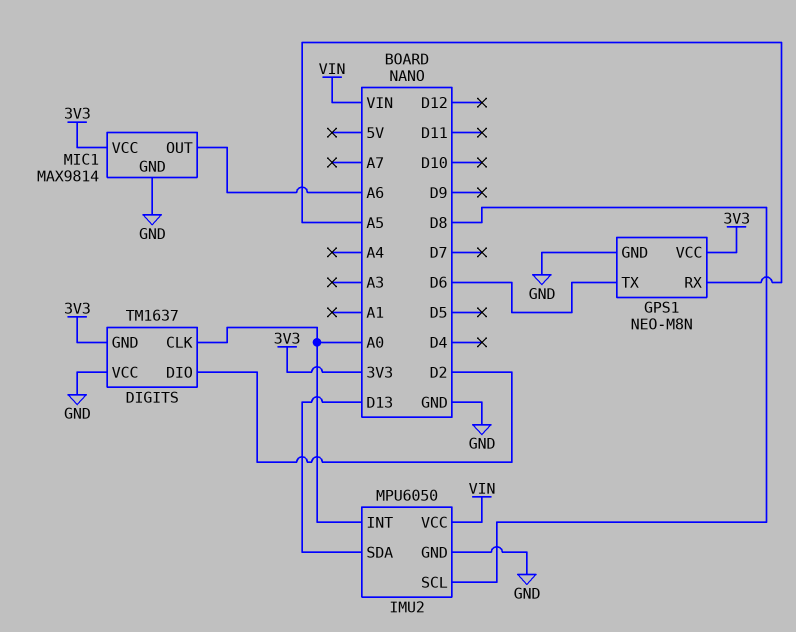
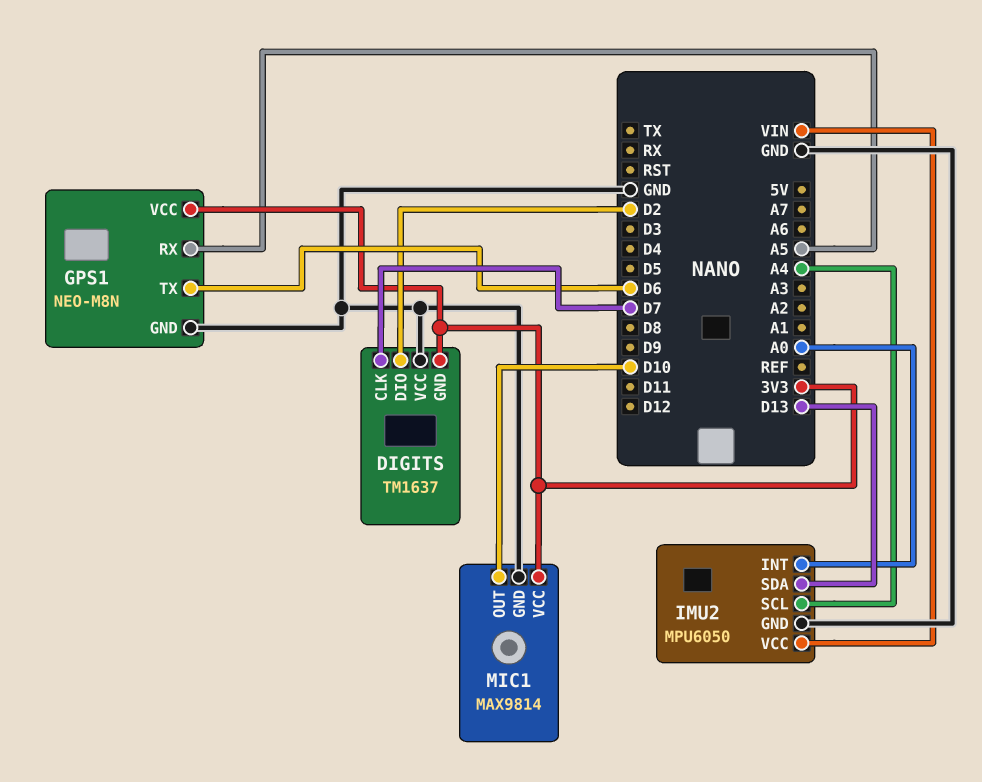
DIGITS pin CLK: A0 -> D7
IMU2 pin SCL: D8 -> A4
MIC1 pin OUT: A6 -> D10

